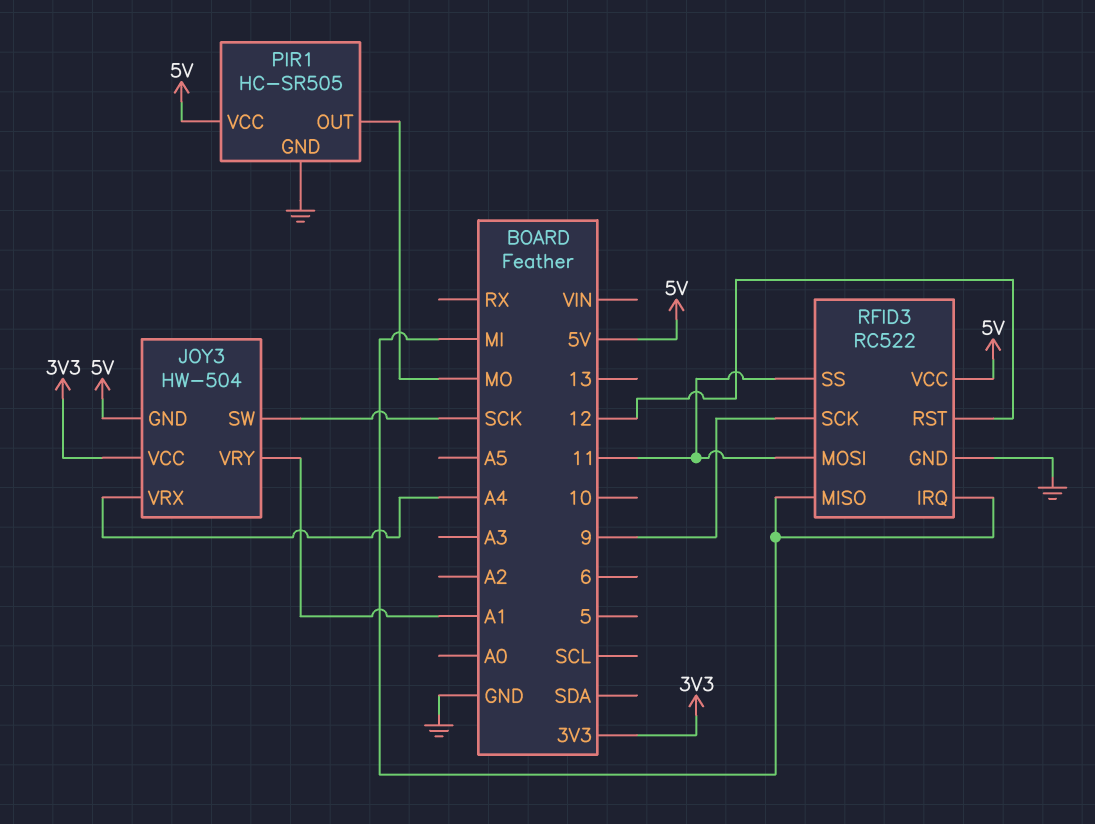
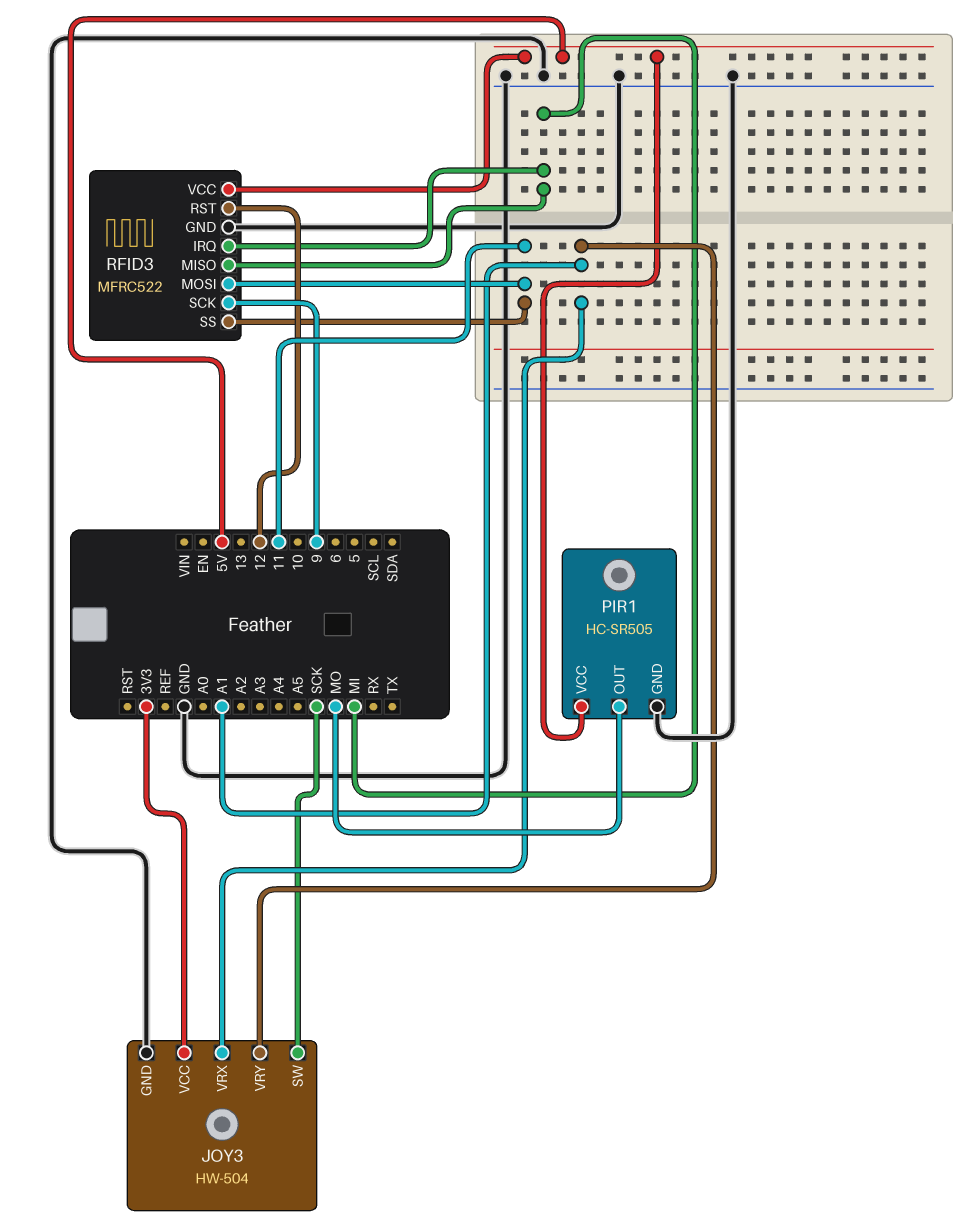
JOY3 pin GND: 5V -> GND
JOY3 pin VRX: A4 -> A1
RFID3: RC522 -> MFRC522

